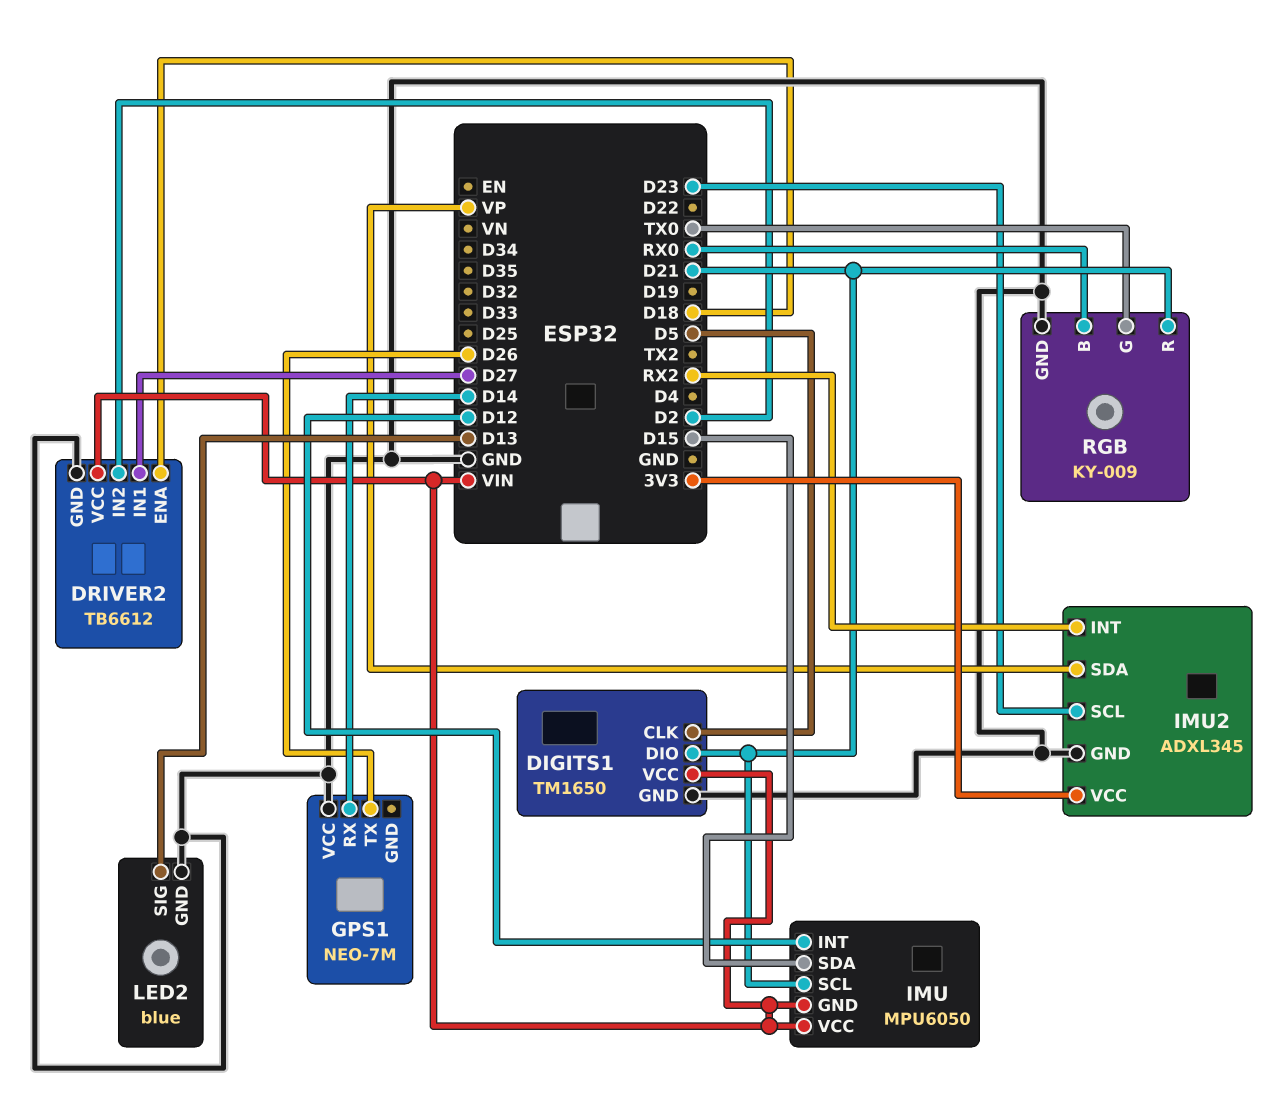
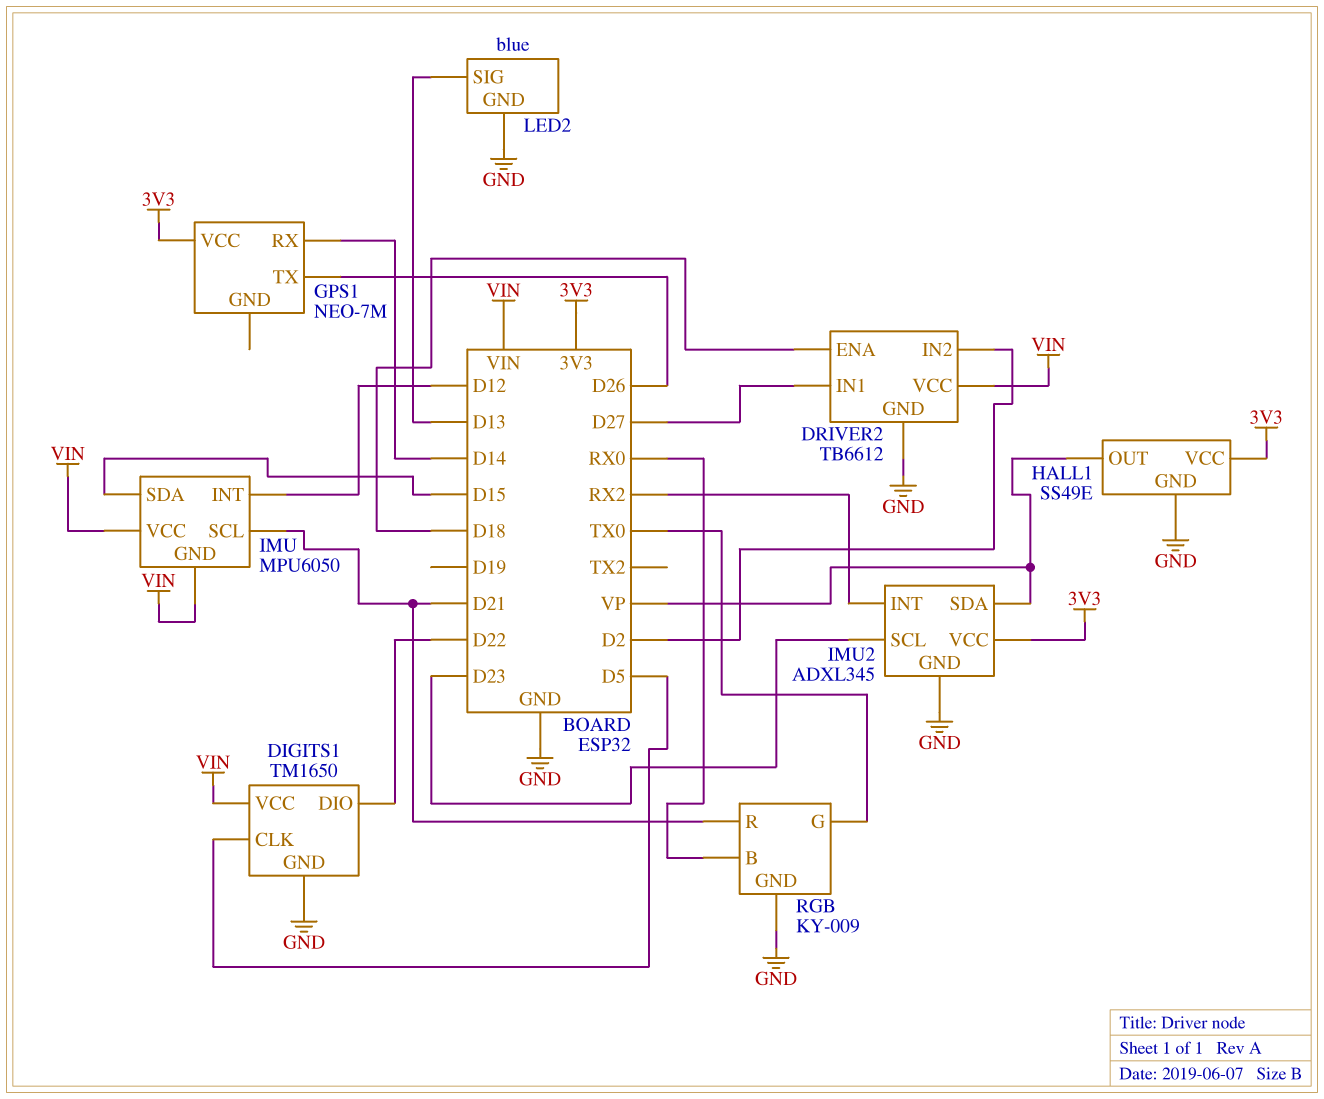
DIGITS1 pin DIO: D21 -> D22
GPS1 pin VCC: GND -> 3V3
HALL1: none -> SS49E
HALL1 pin GND: none -> GND
HALL1 pin OUT: none -> VP
HALL1 pin VCC: none -> 3V3

